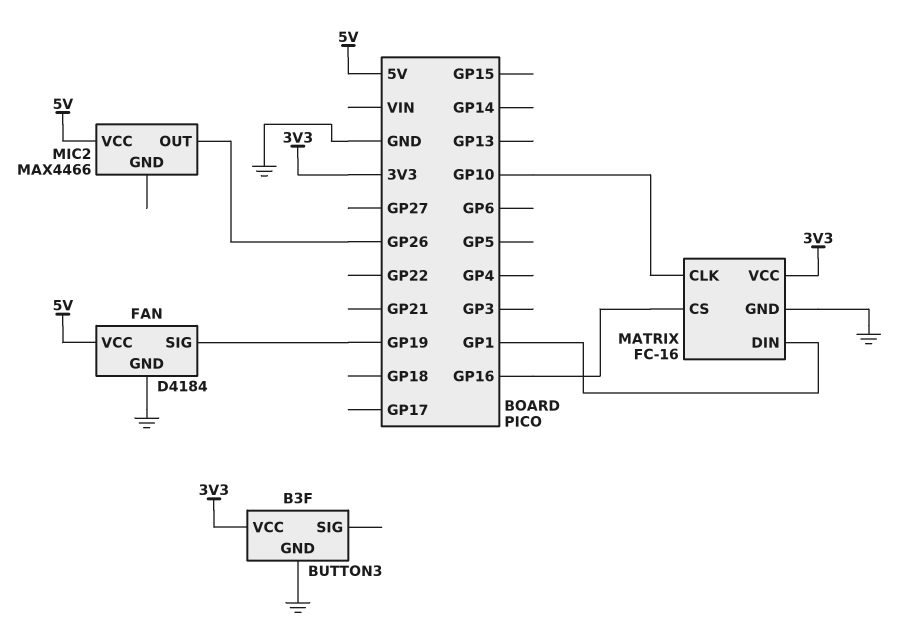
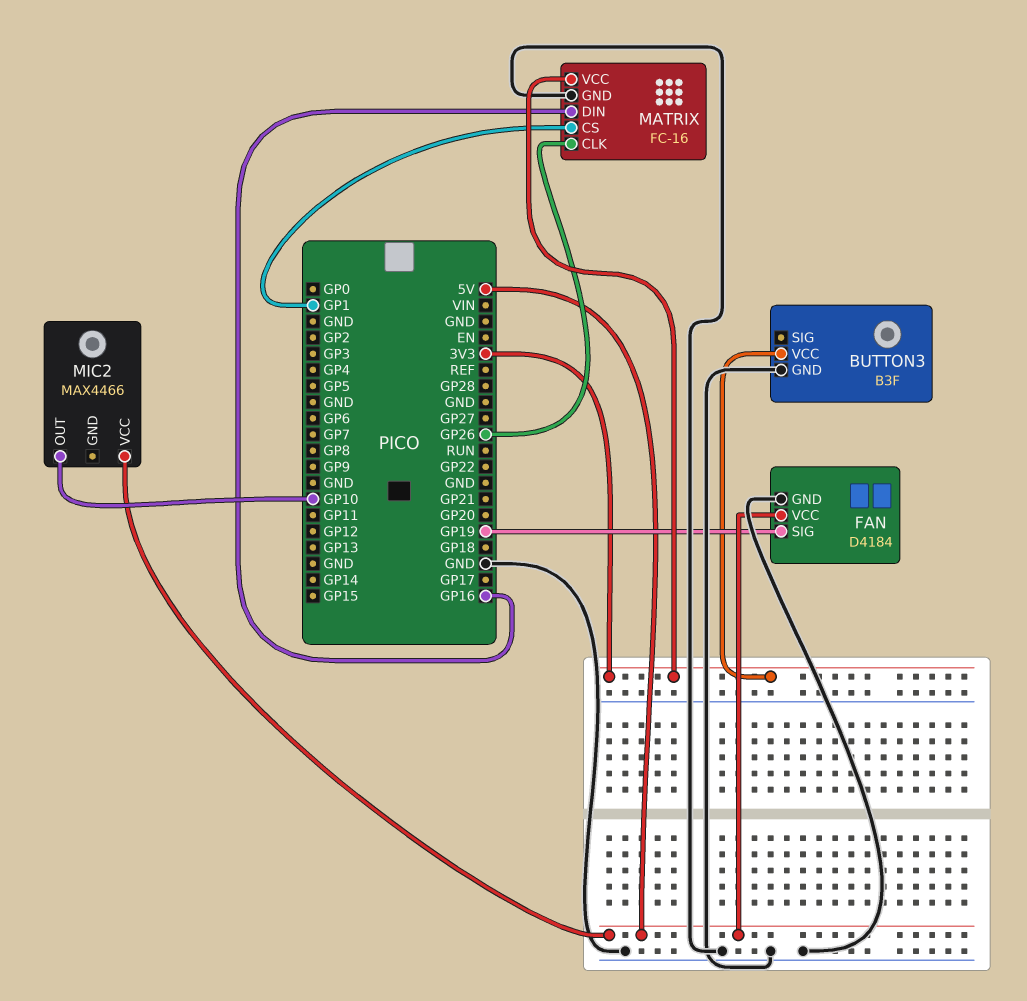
MATRIX pin CLK: GP10 -> GP26
MATRIX pin CS: GP16 -> GP1
MATRIX pin DIN: GP1 -> GP16
MIC2 pin OUT: GP26 -> GP10

